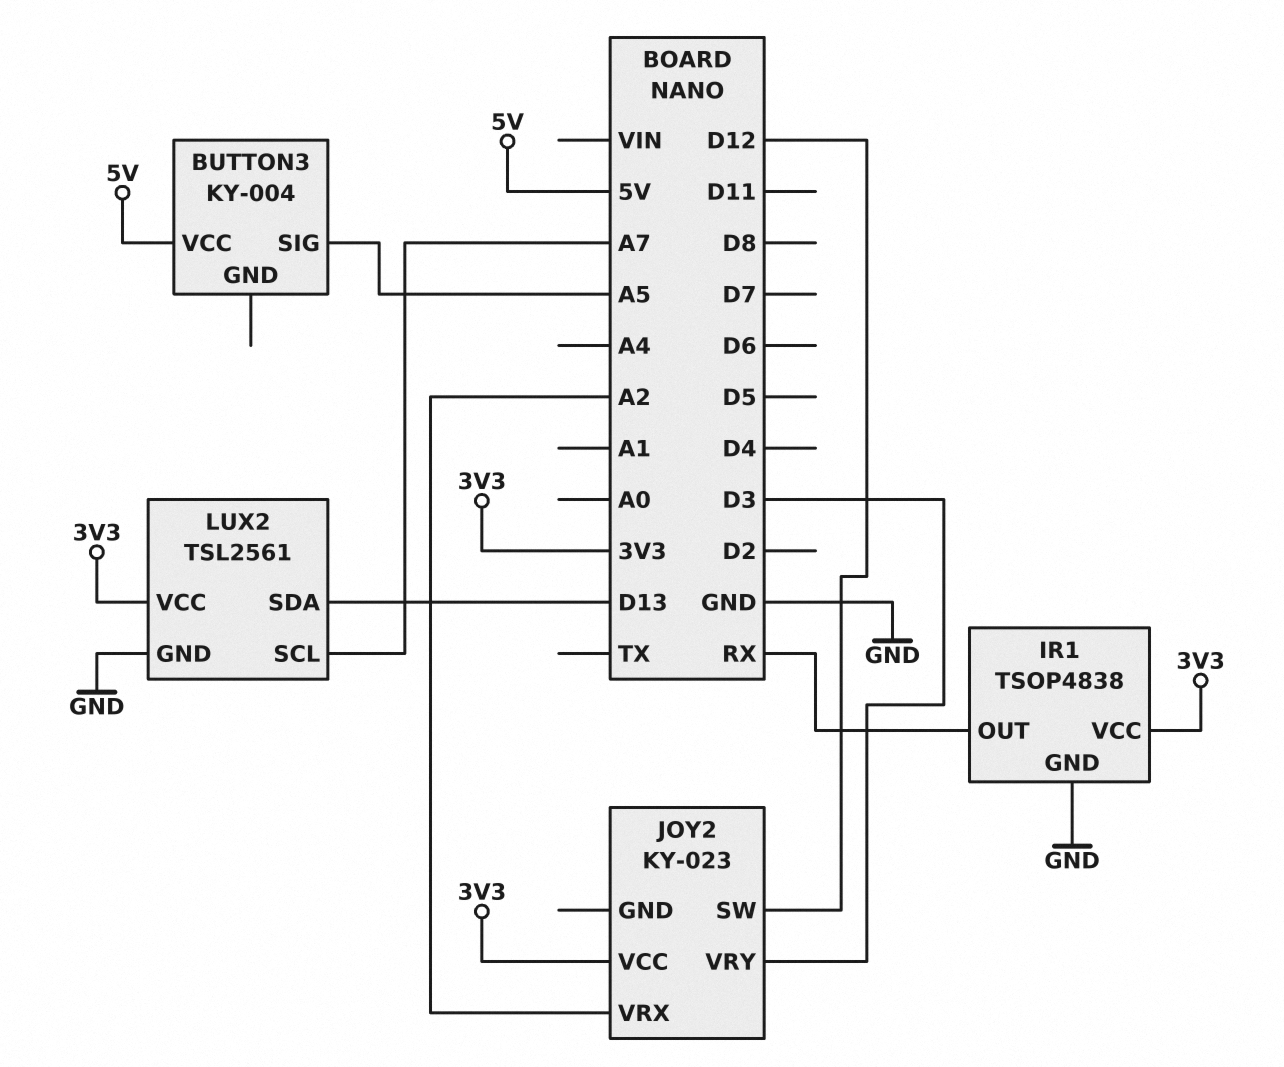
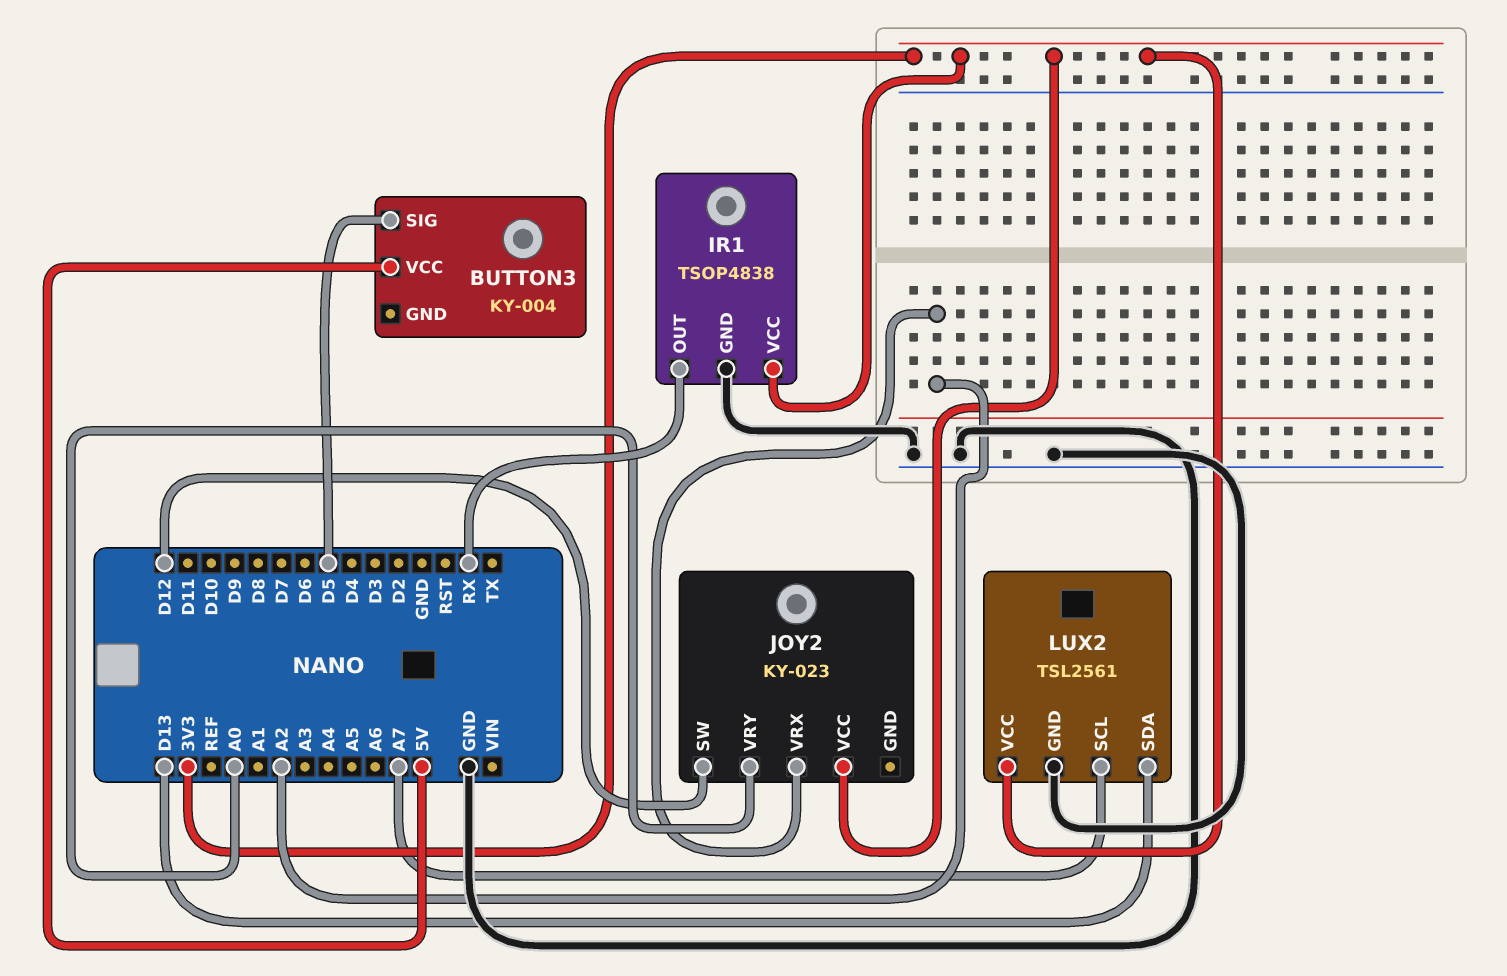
BUTTON3 pin SIG: A5 -> D5
JOY2 pin VRY: D3 -> A0

